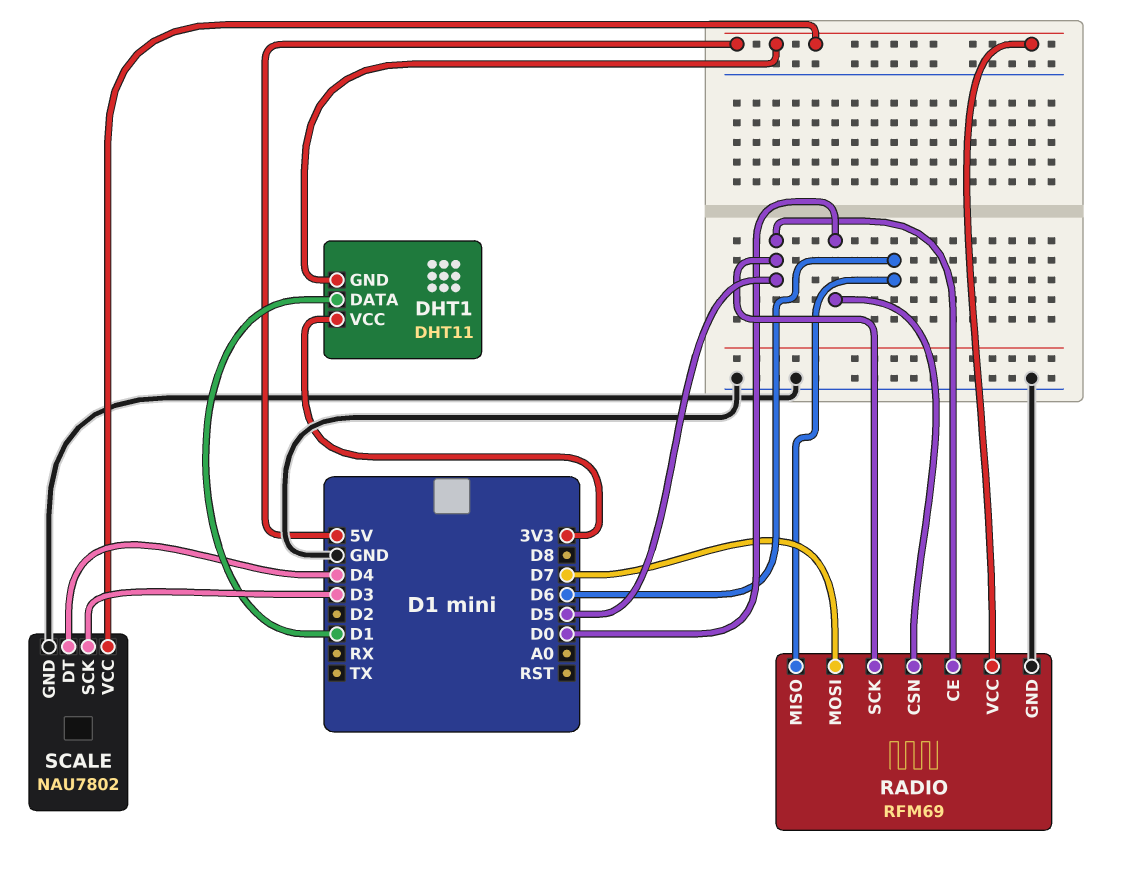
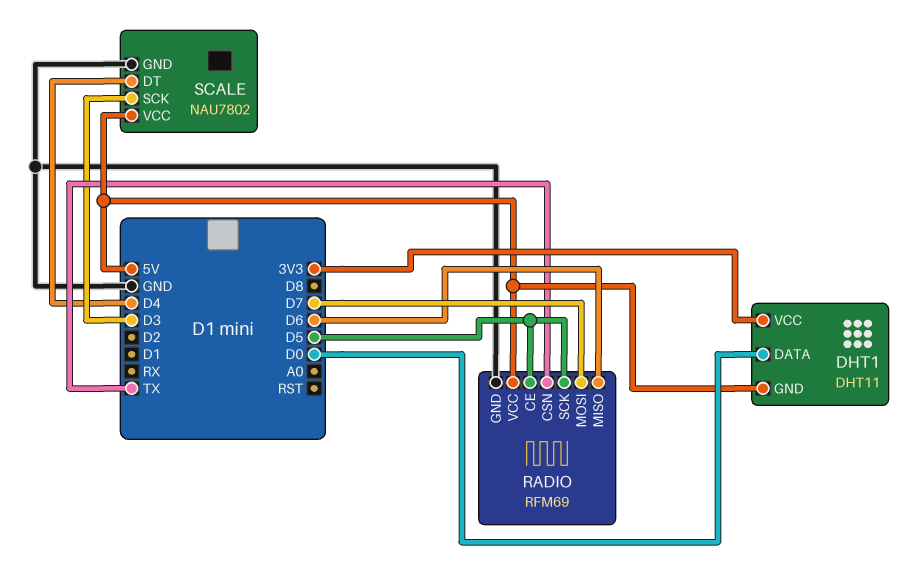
DHT1 pin DATA: D1 -> D0
RADIO pin CSN: D0 -> TX

